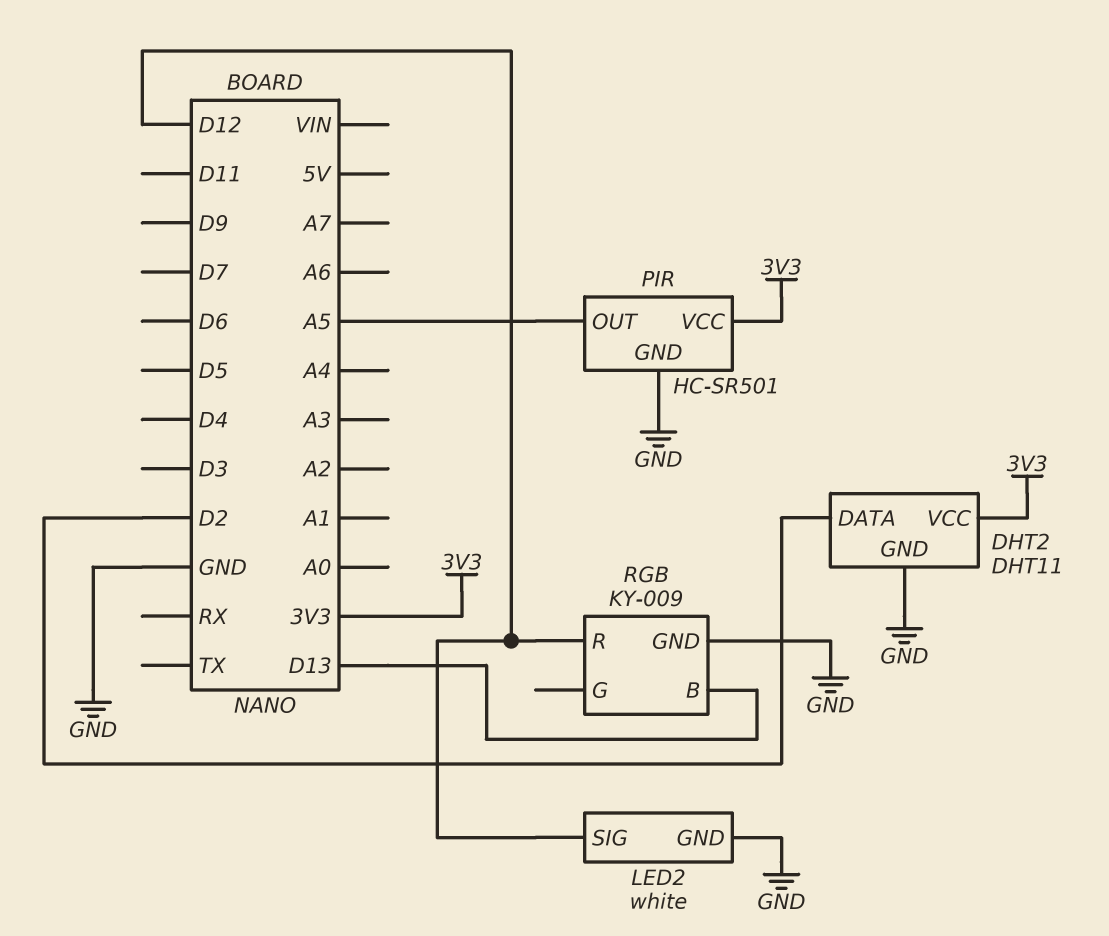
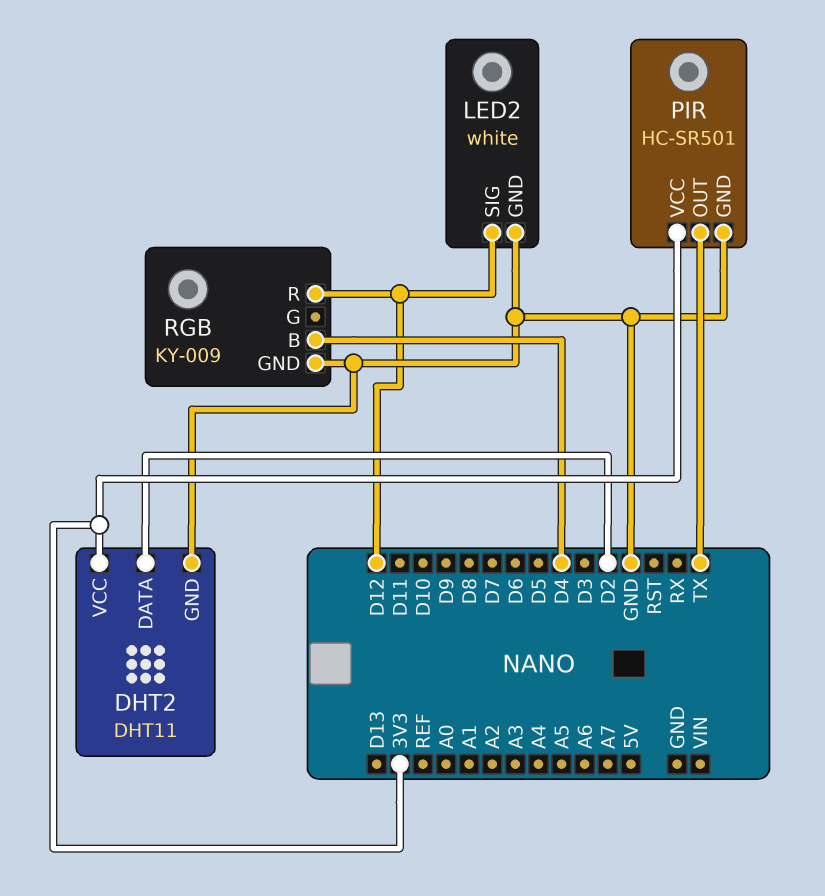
PIR pin OUT: A5 -> TX
RGB pin B: D13 -> D4

